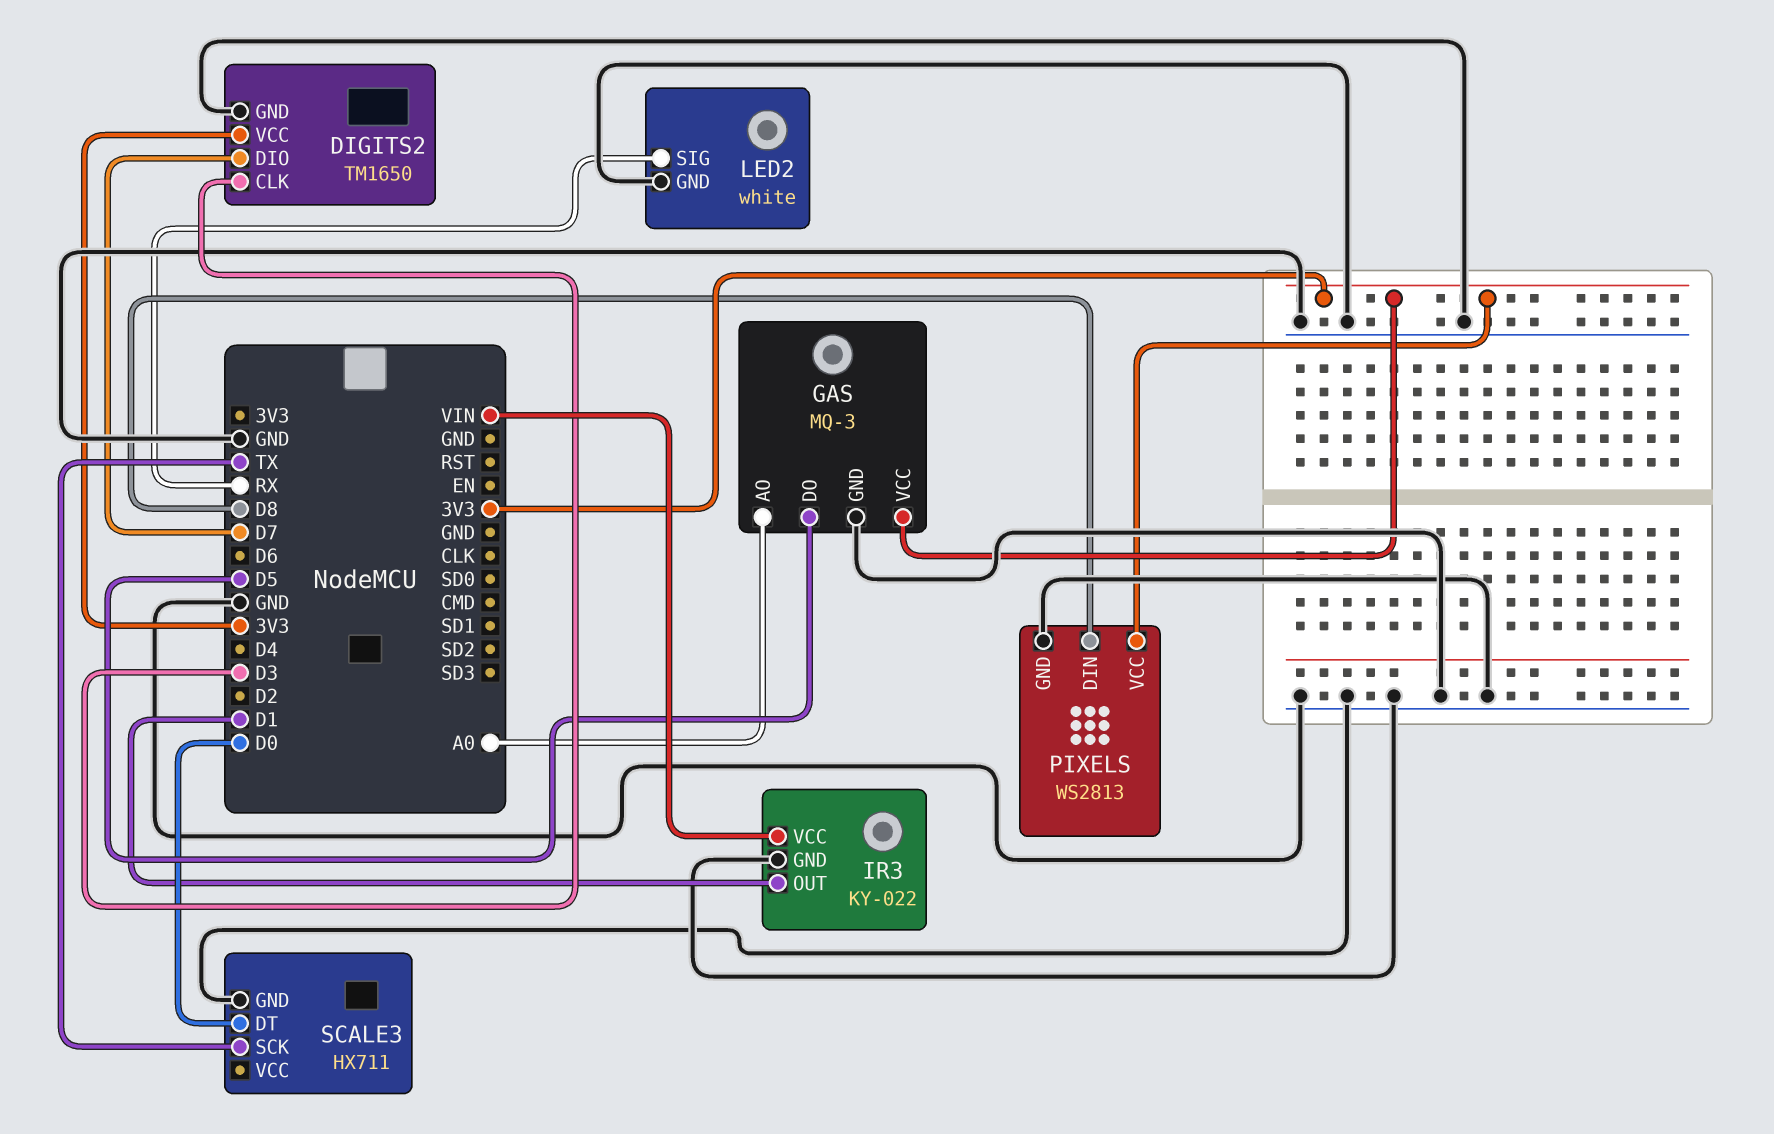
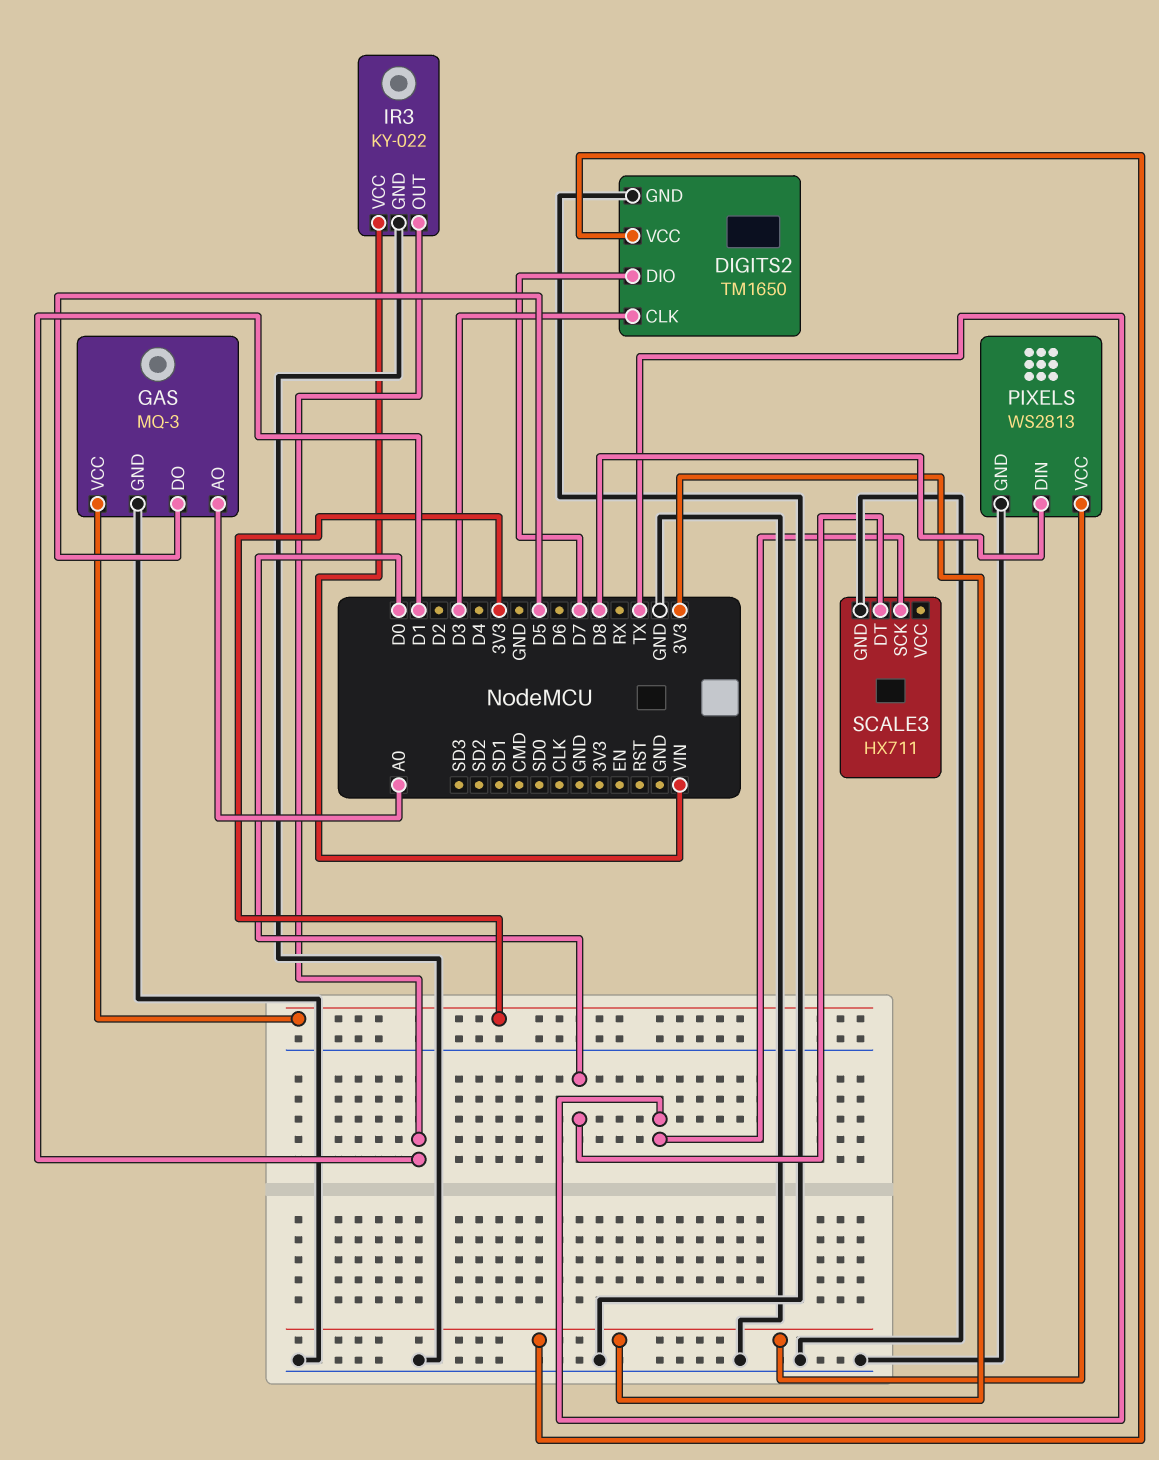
LED2: white -> none
LED2 pin GND: GND -> none
LED2 pin SIG: RX -> none

